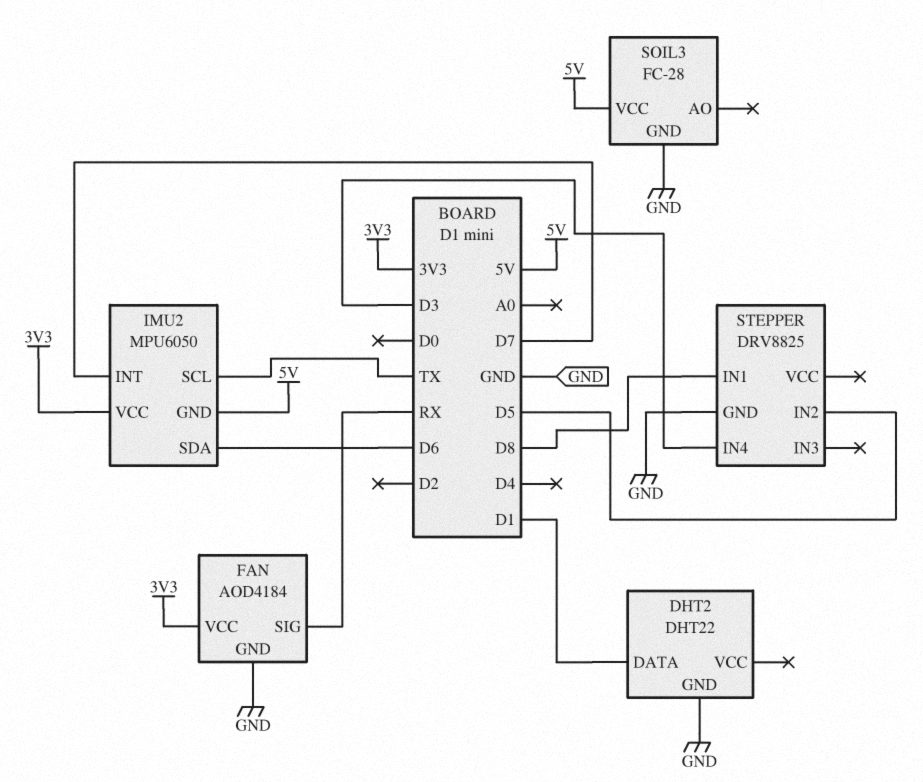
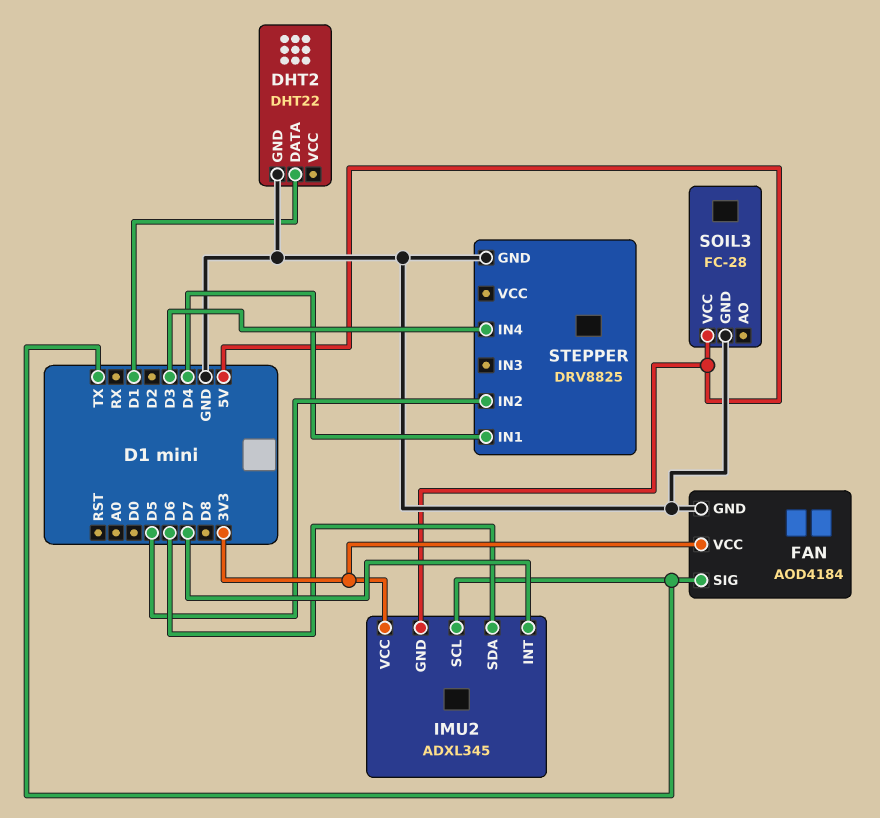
FAN pin SIG: RX -> TX
IMU2: MPU6050 -> ADXL345
STEPPER pin IN1: D8 -> D4

